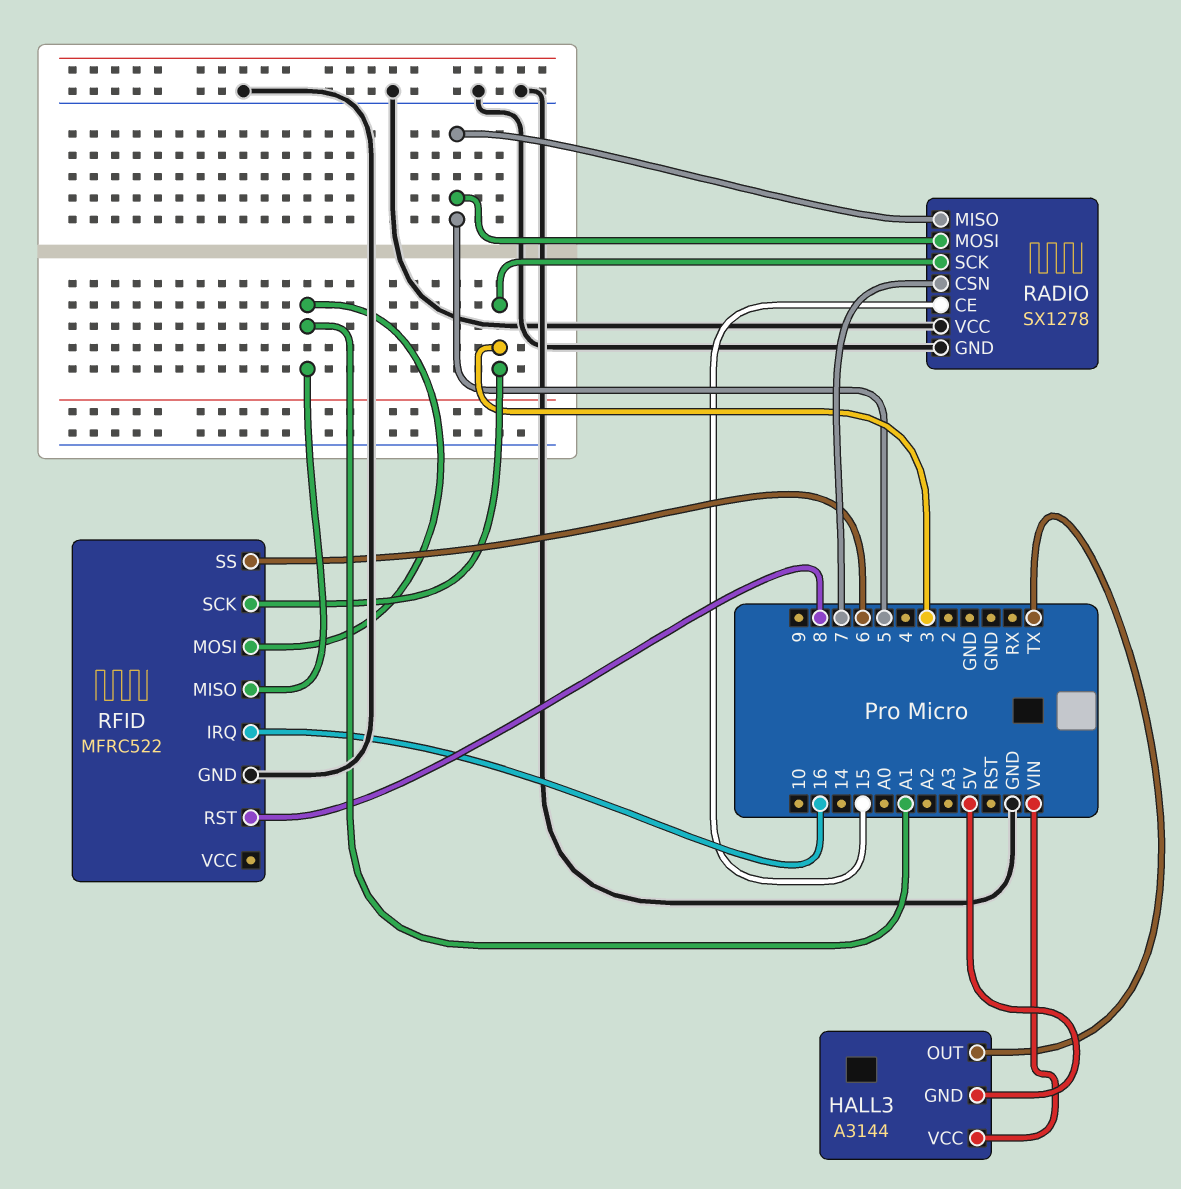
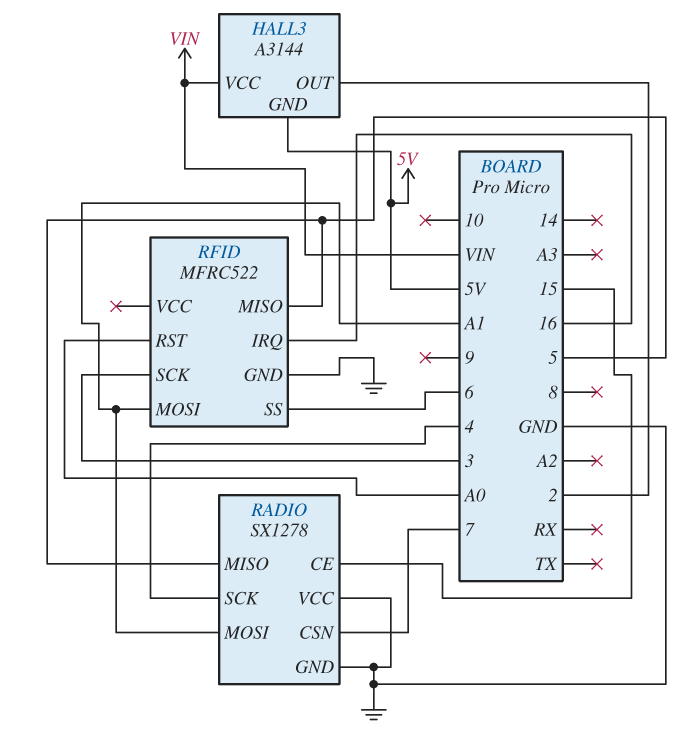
HALL3 pin OUT: TX -> 2
RADIO pin MOSI: 5 -> A1
RADIO pin SCK: 3 -> 4
RFID pin MISO: A1 -> 5
RFID pin RST: 8 -> A0

